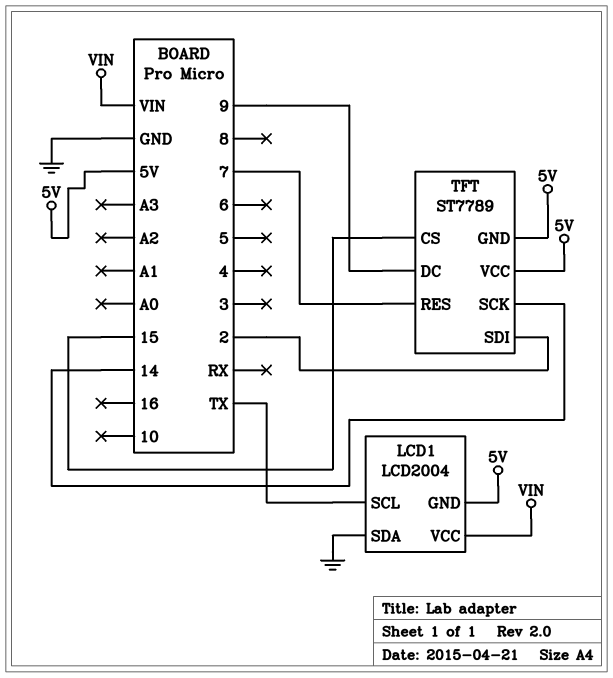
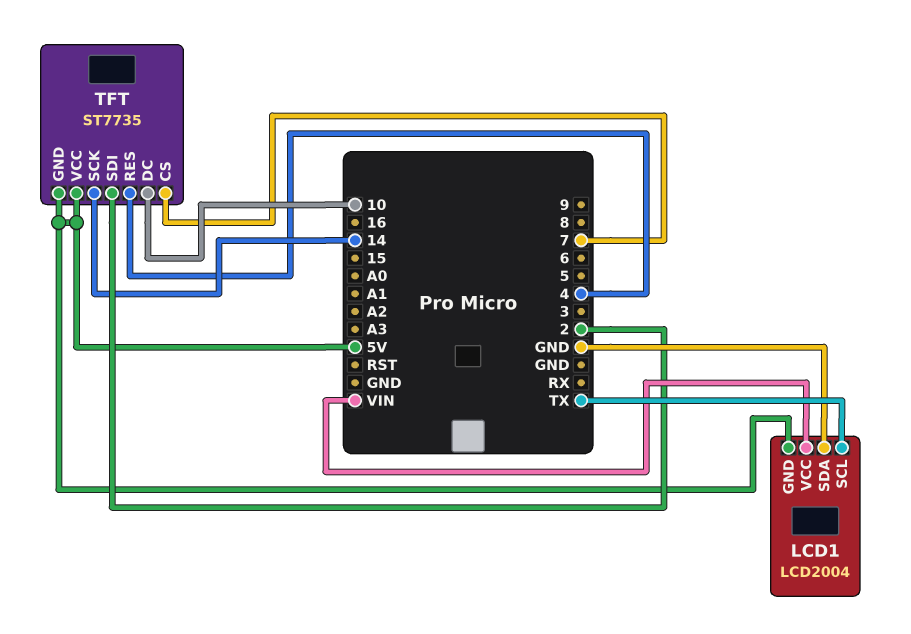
TFT: ST7789 -> ST7735
TFT pin CS: 15 -> 7
TFT pin DC: 9 -> 10
TFT pin RES: 7 -> 4

